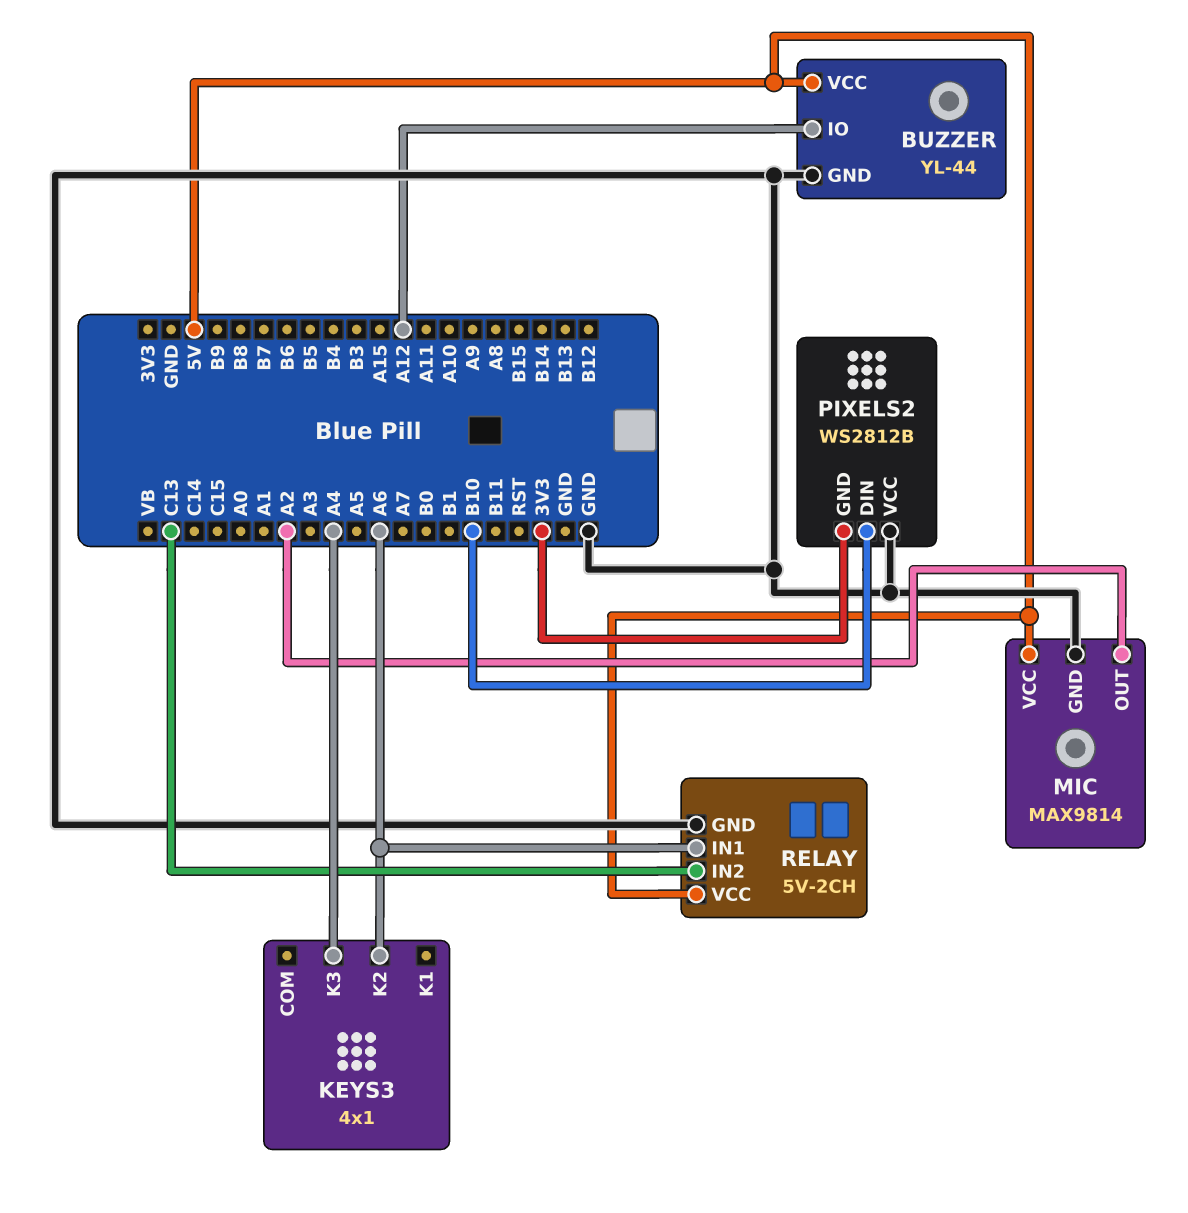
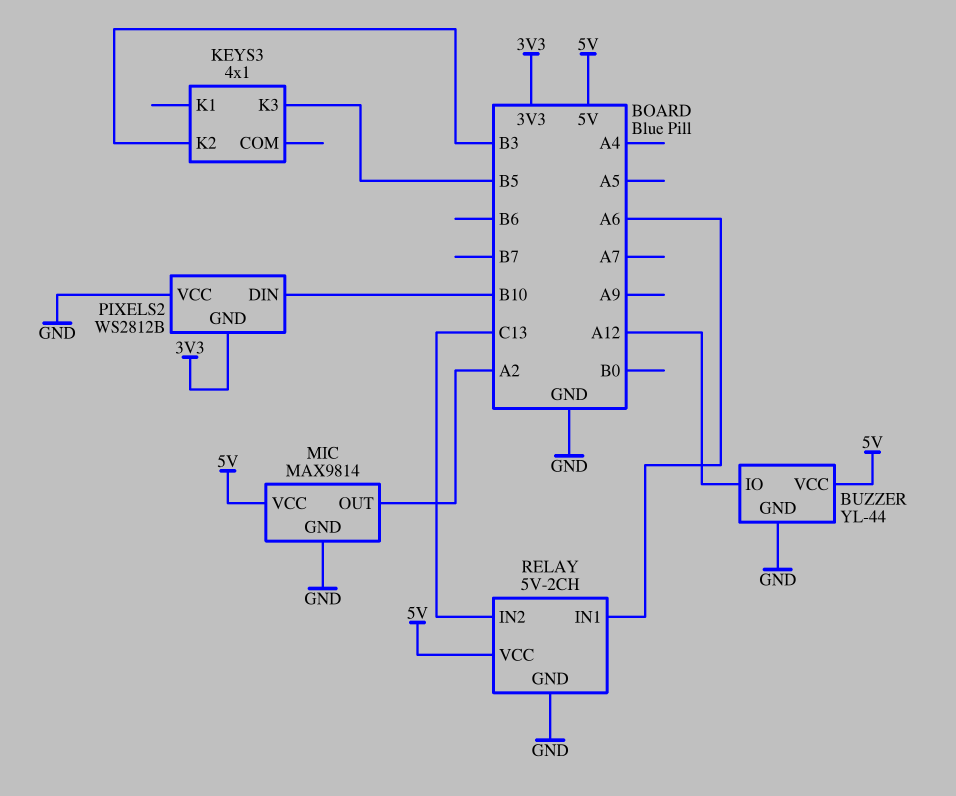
KEYS3 pin K2: A6 -> B3
KEYS3 pin K3: A4 -> B5

